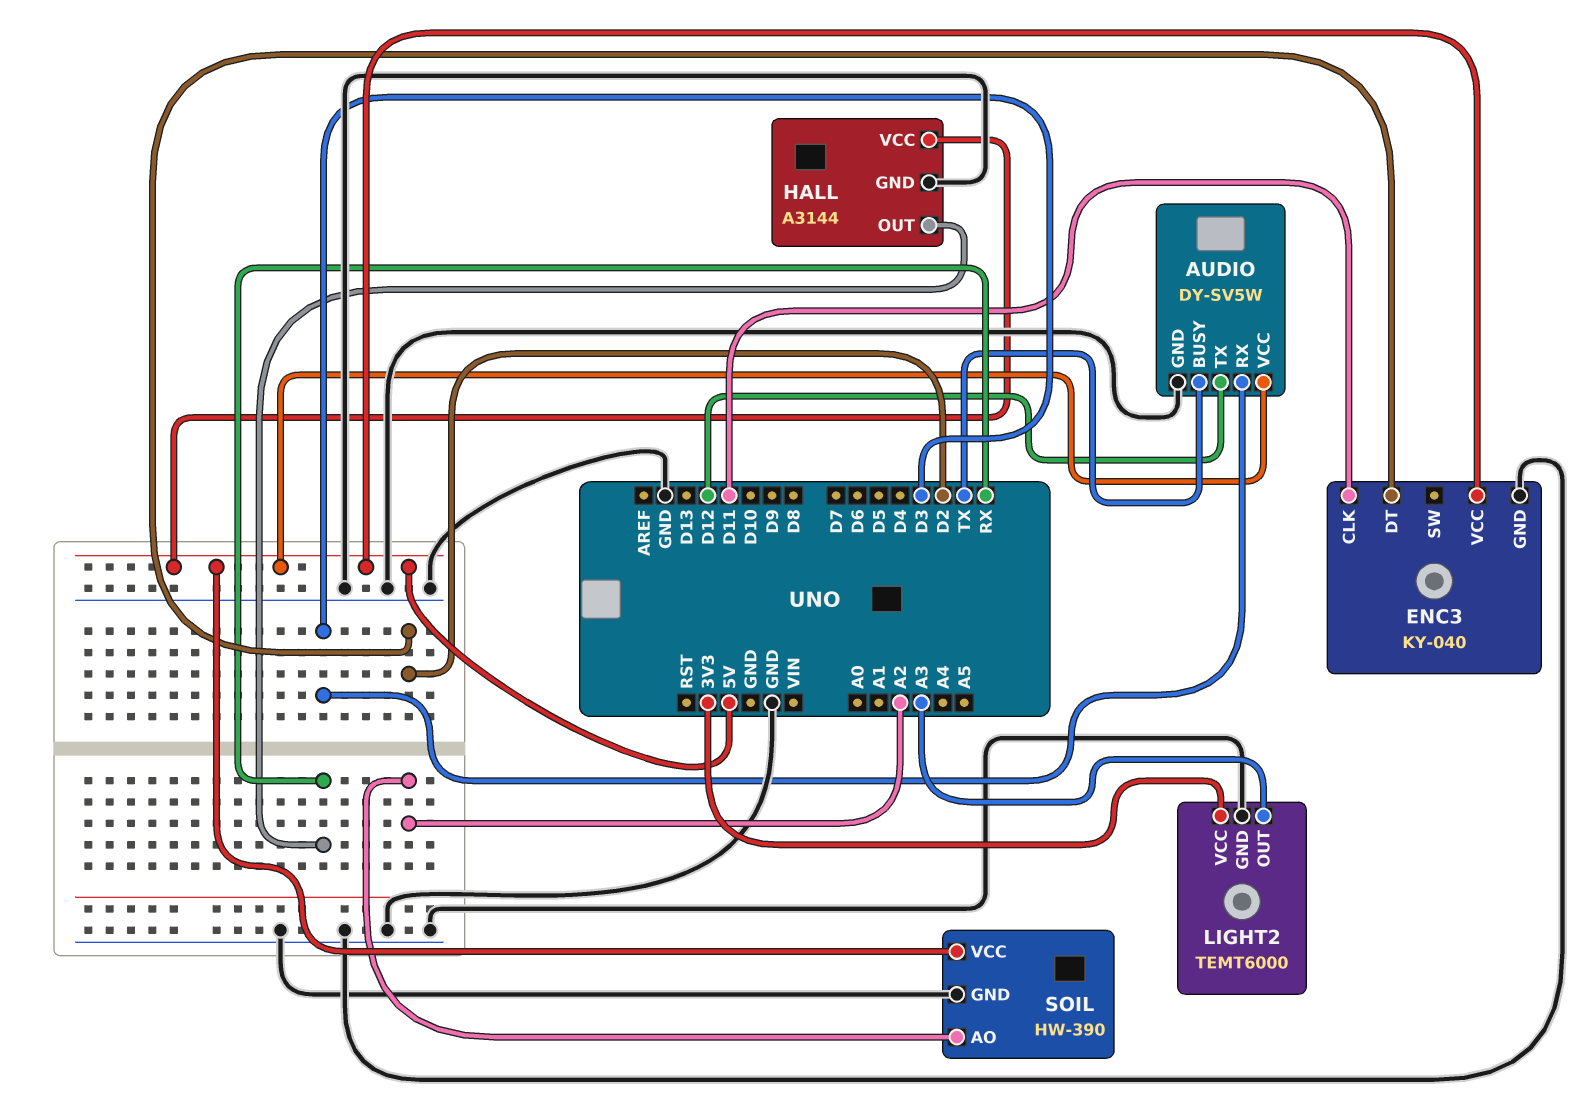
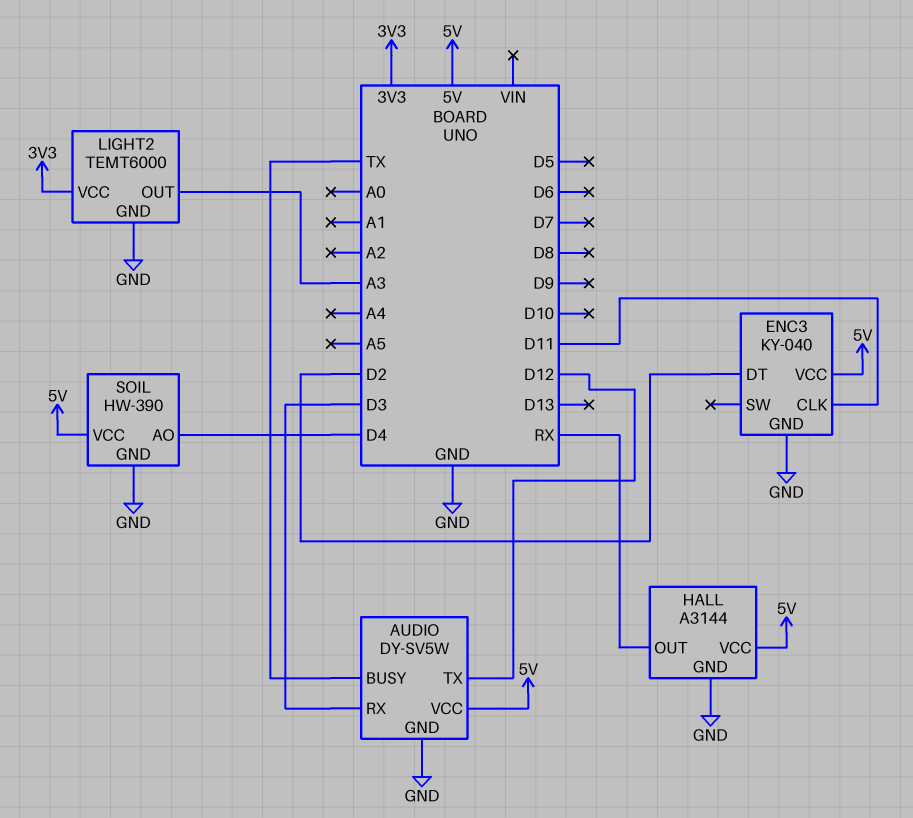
SOIL pin AO: A2 -> D4

